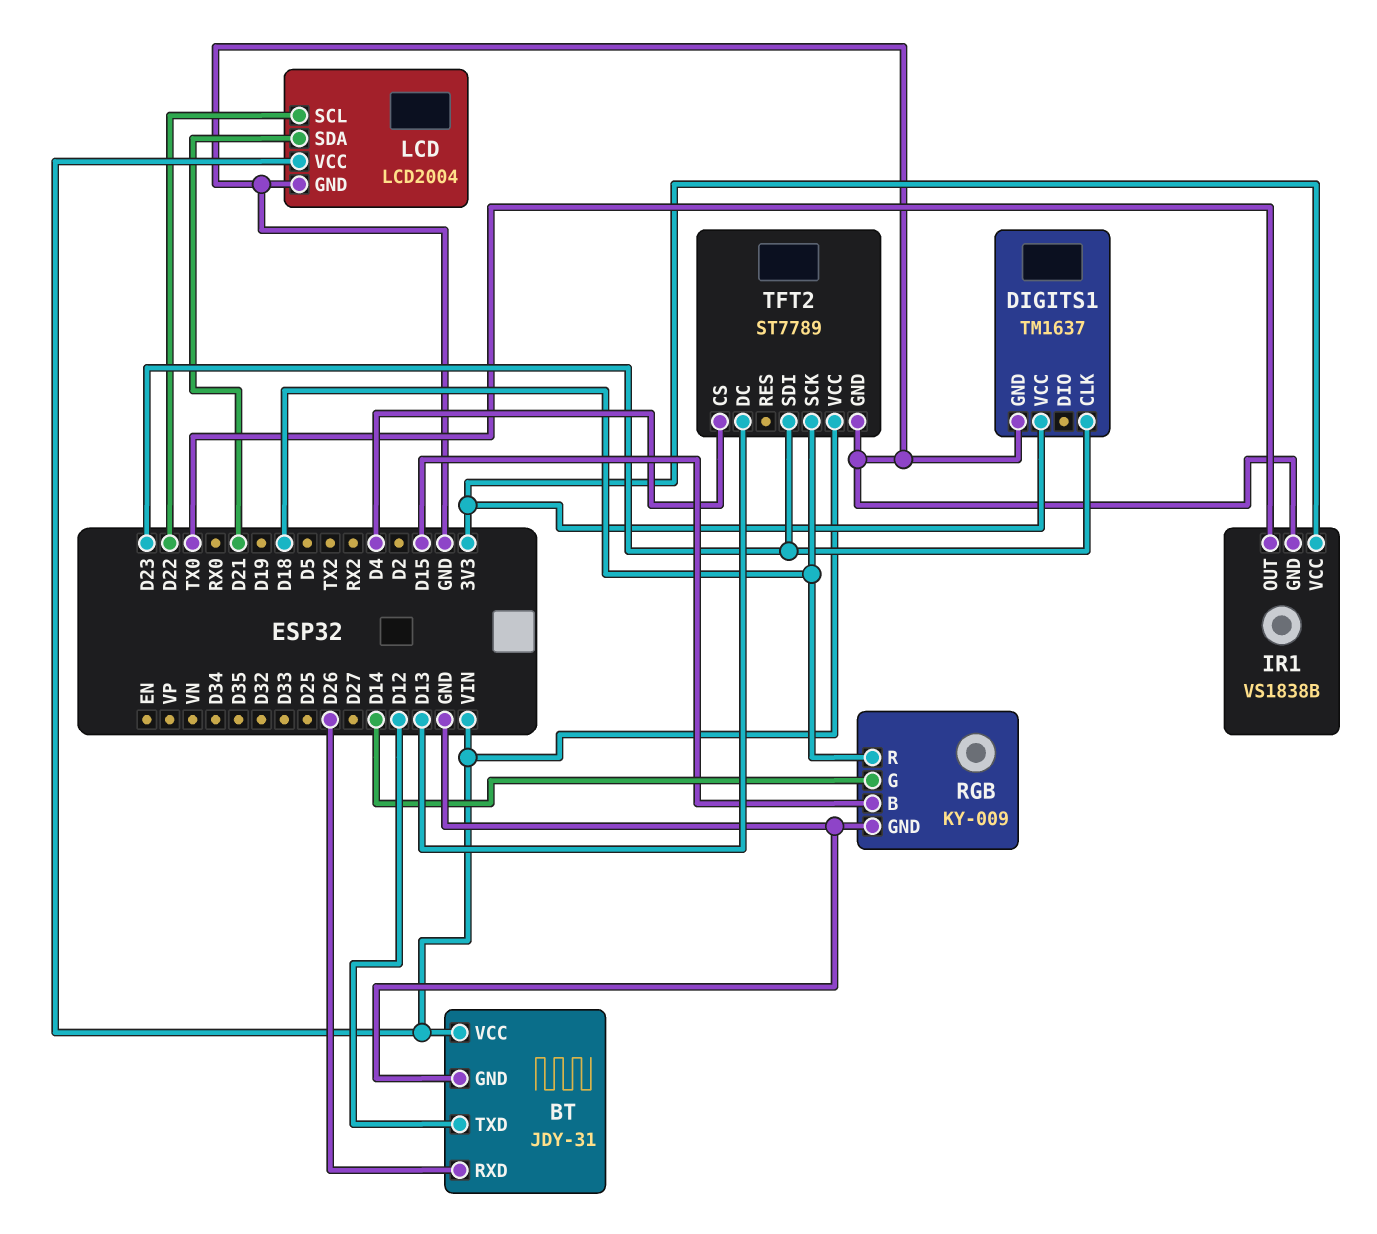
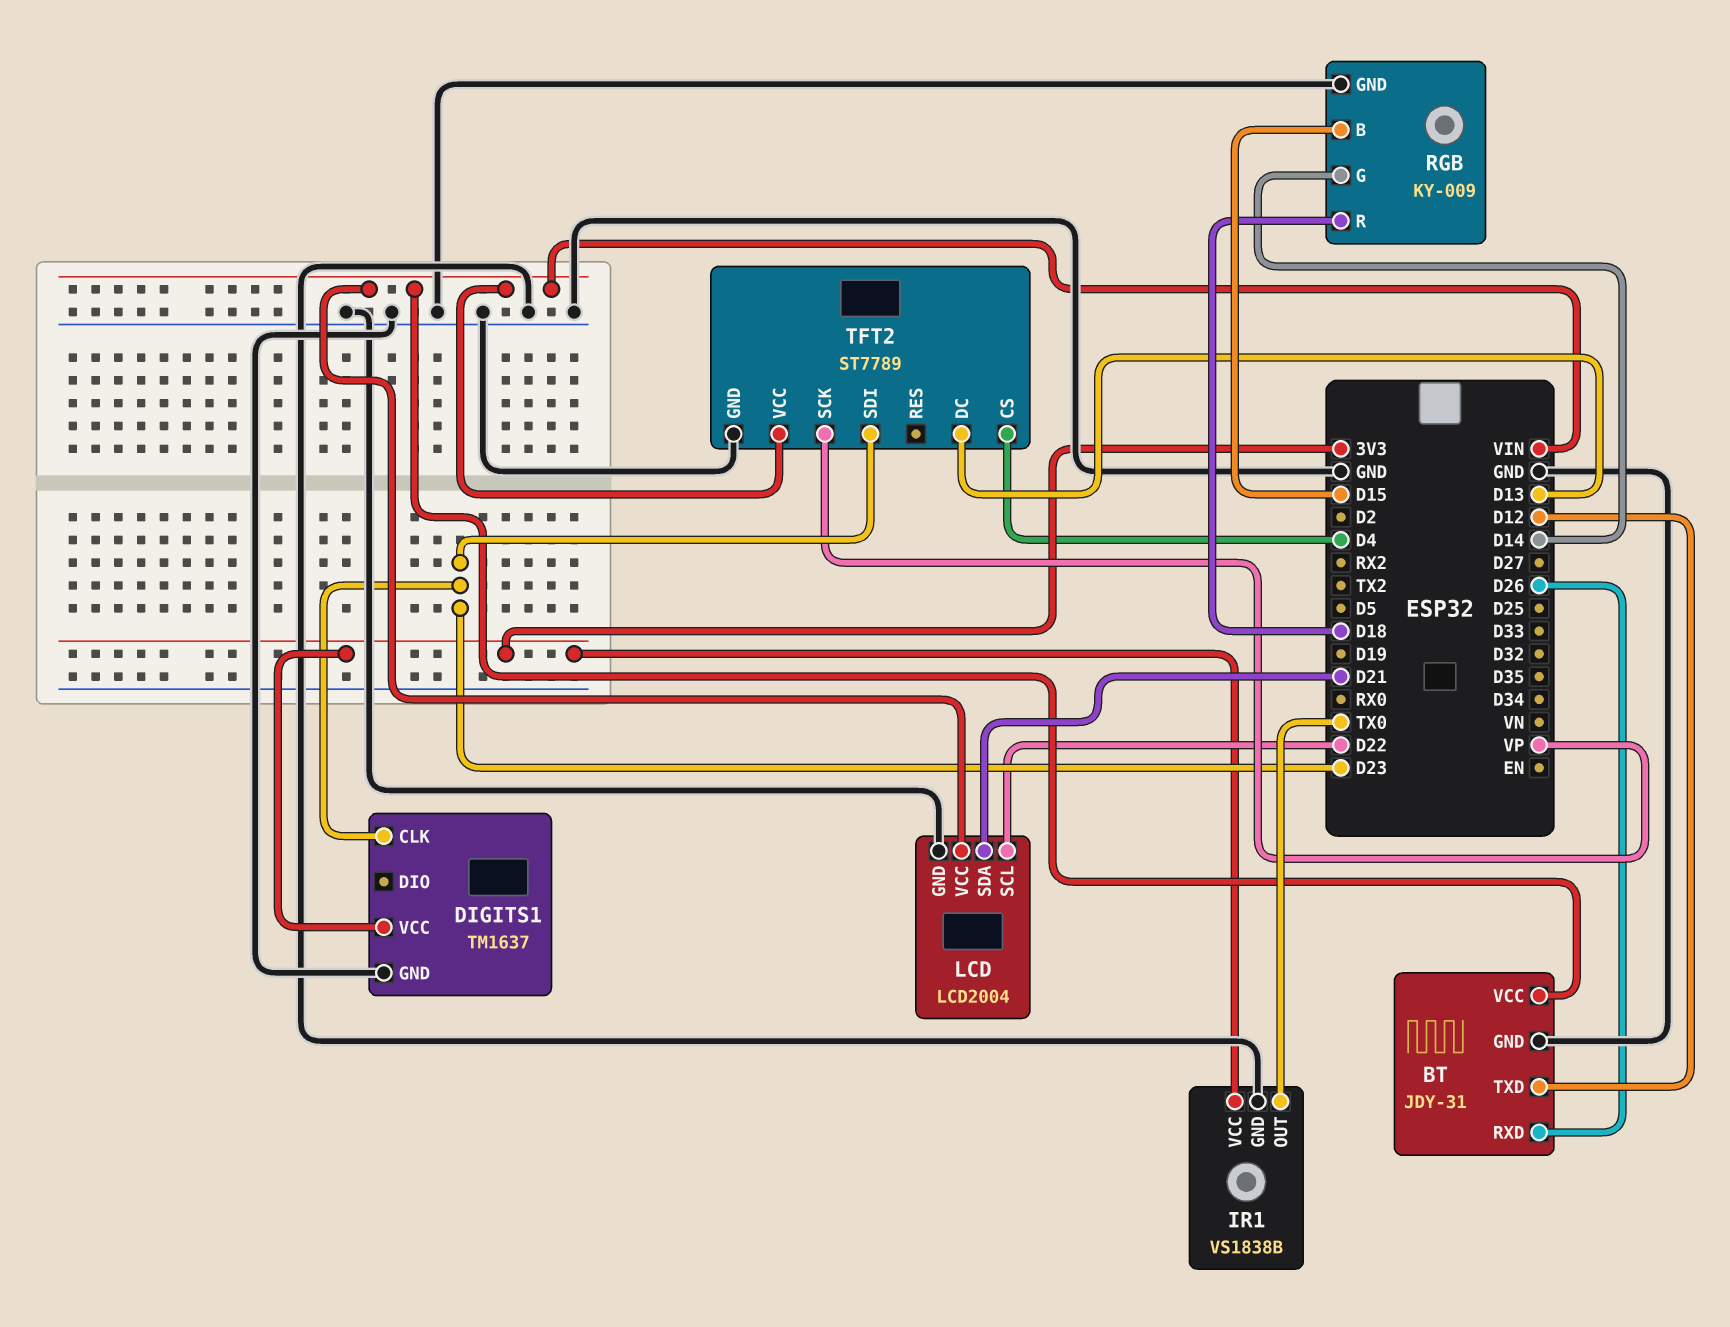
TFT2 pin SCK: D18 -> VP

